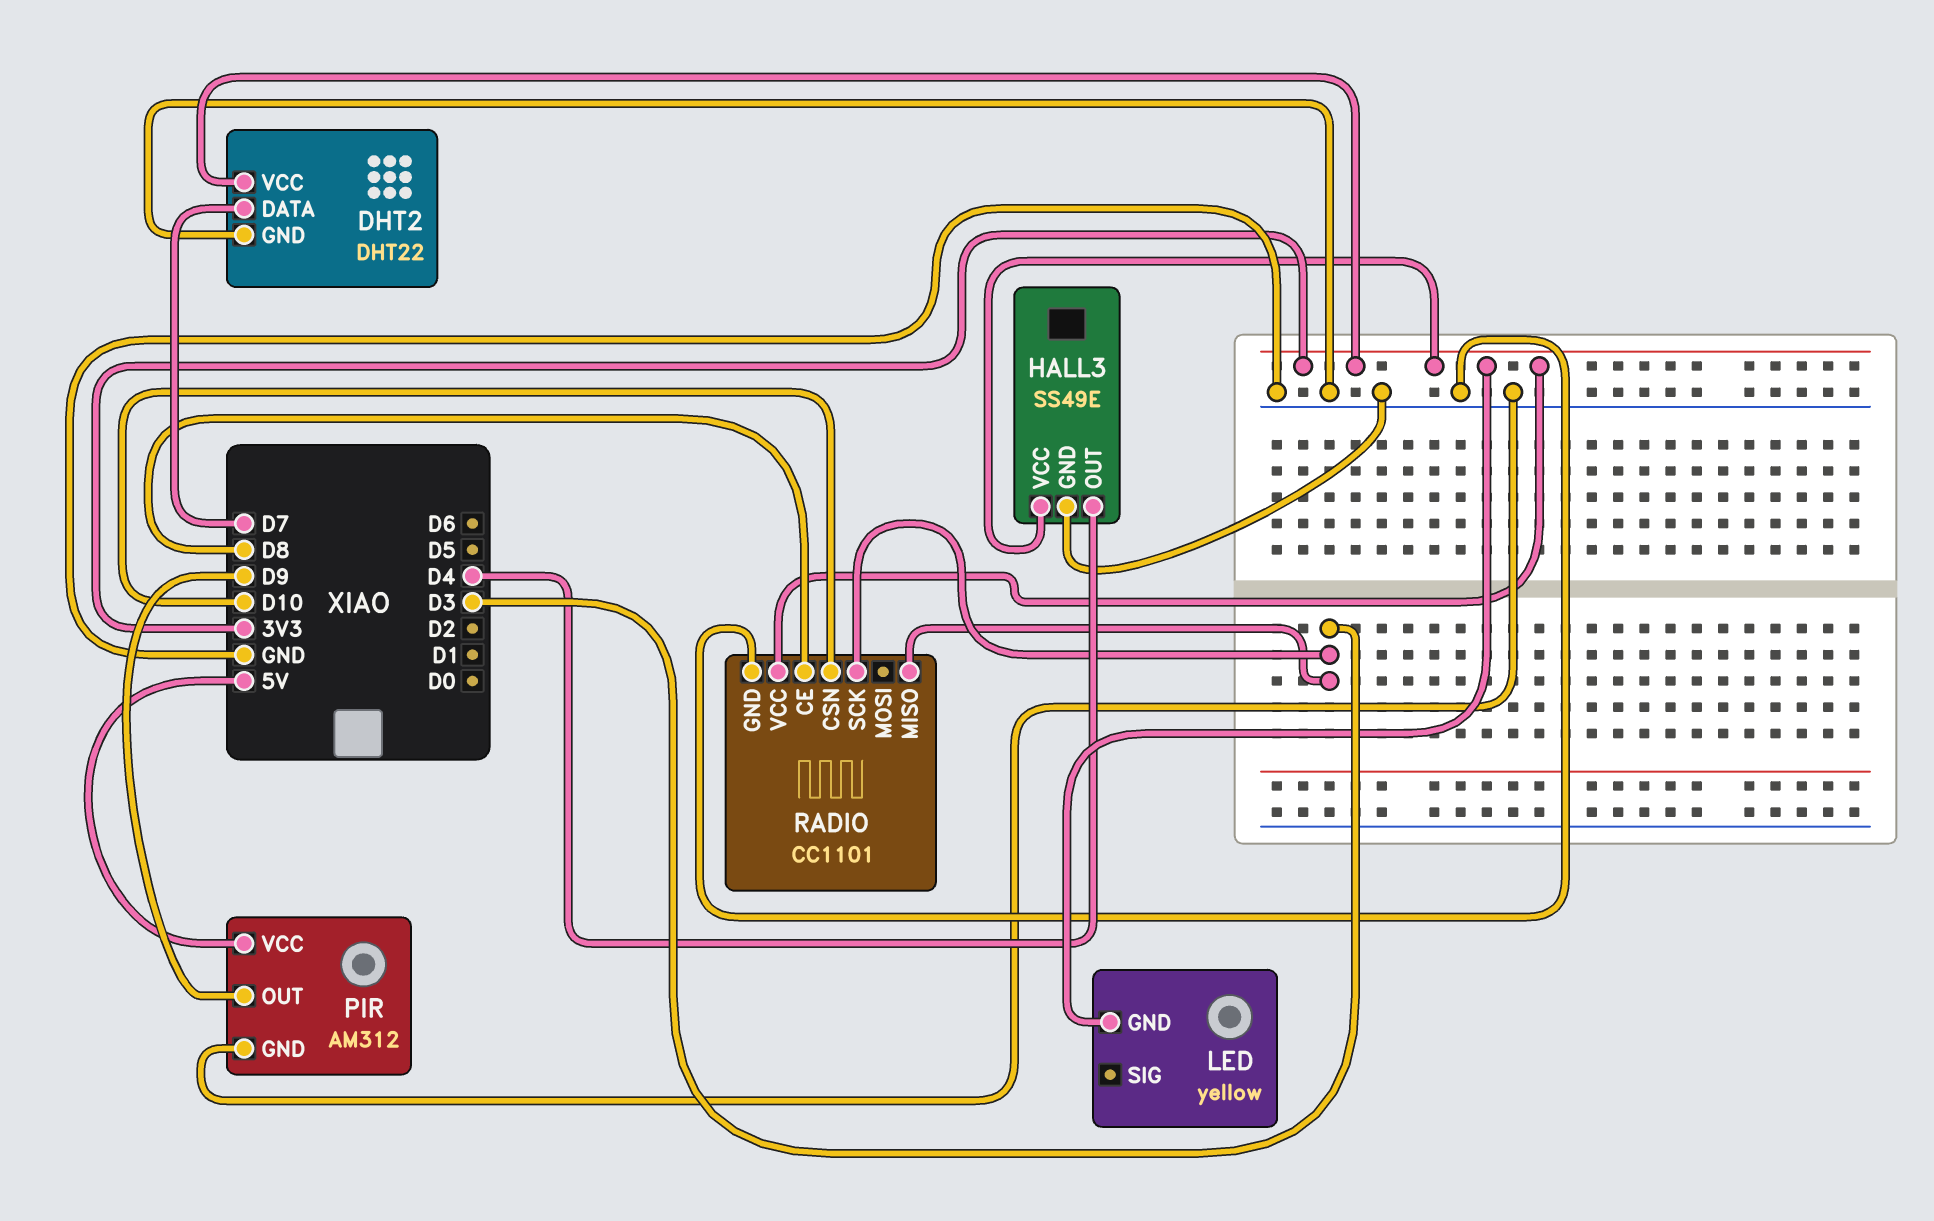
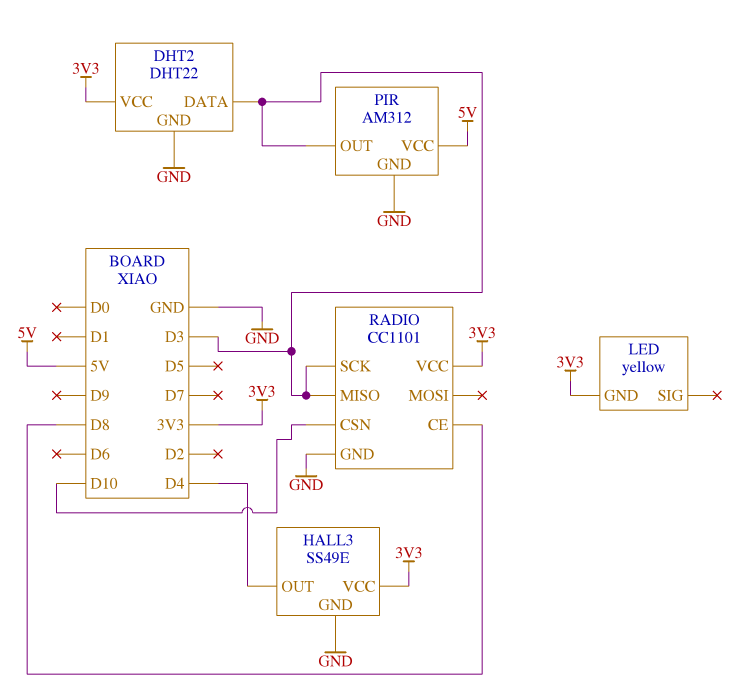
DHT2 pin DATA: D7 -> D3
PIR pin OUT: D9 -> D3

